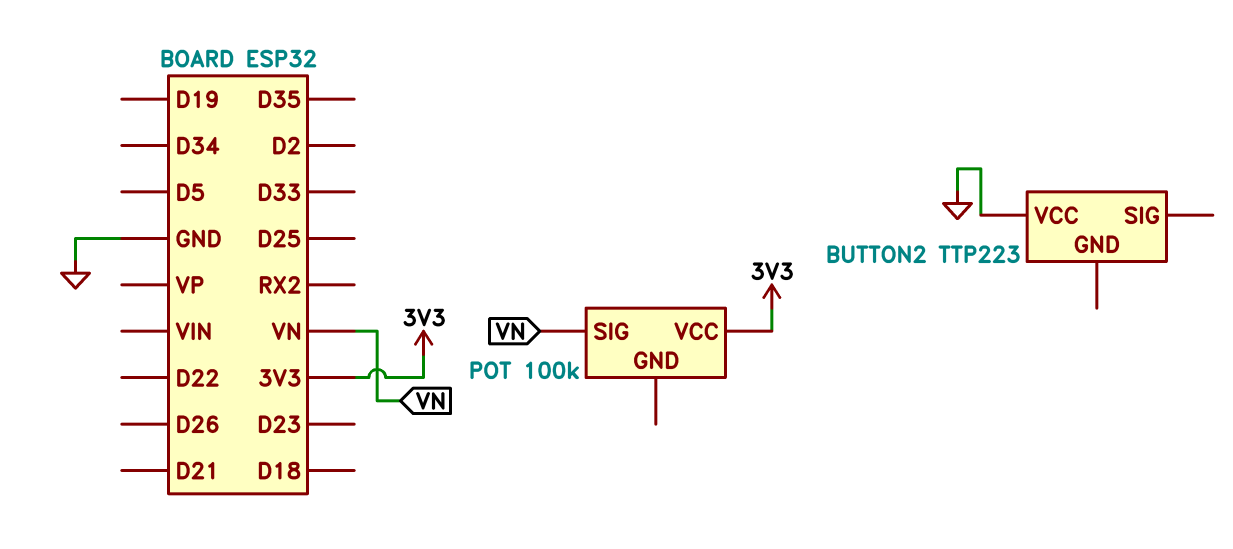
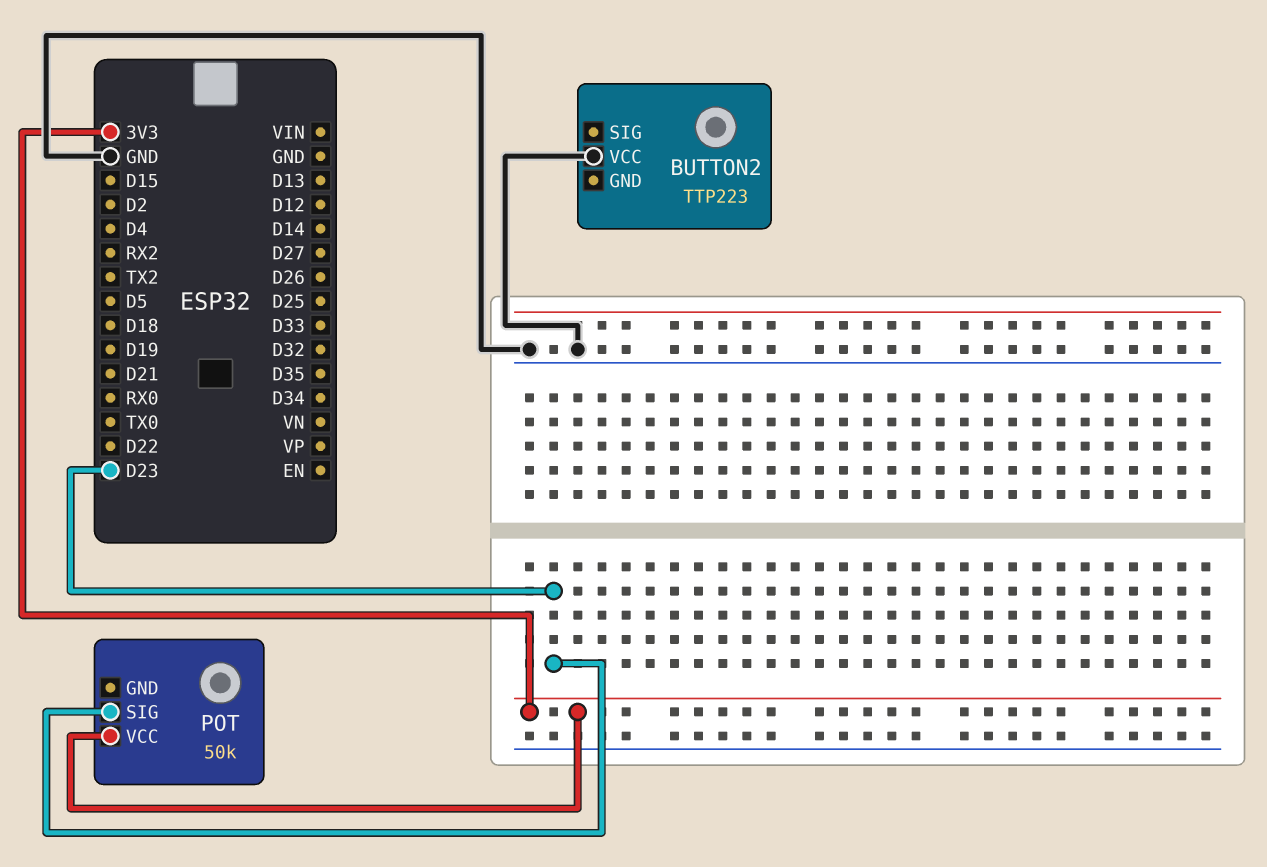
POT: 100k -> 50k
POT pin SIG: VN -> D23

